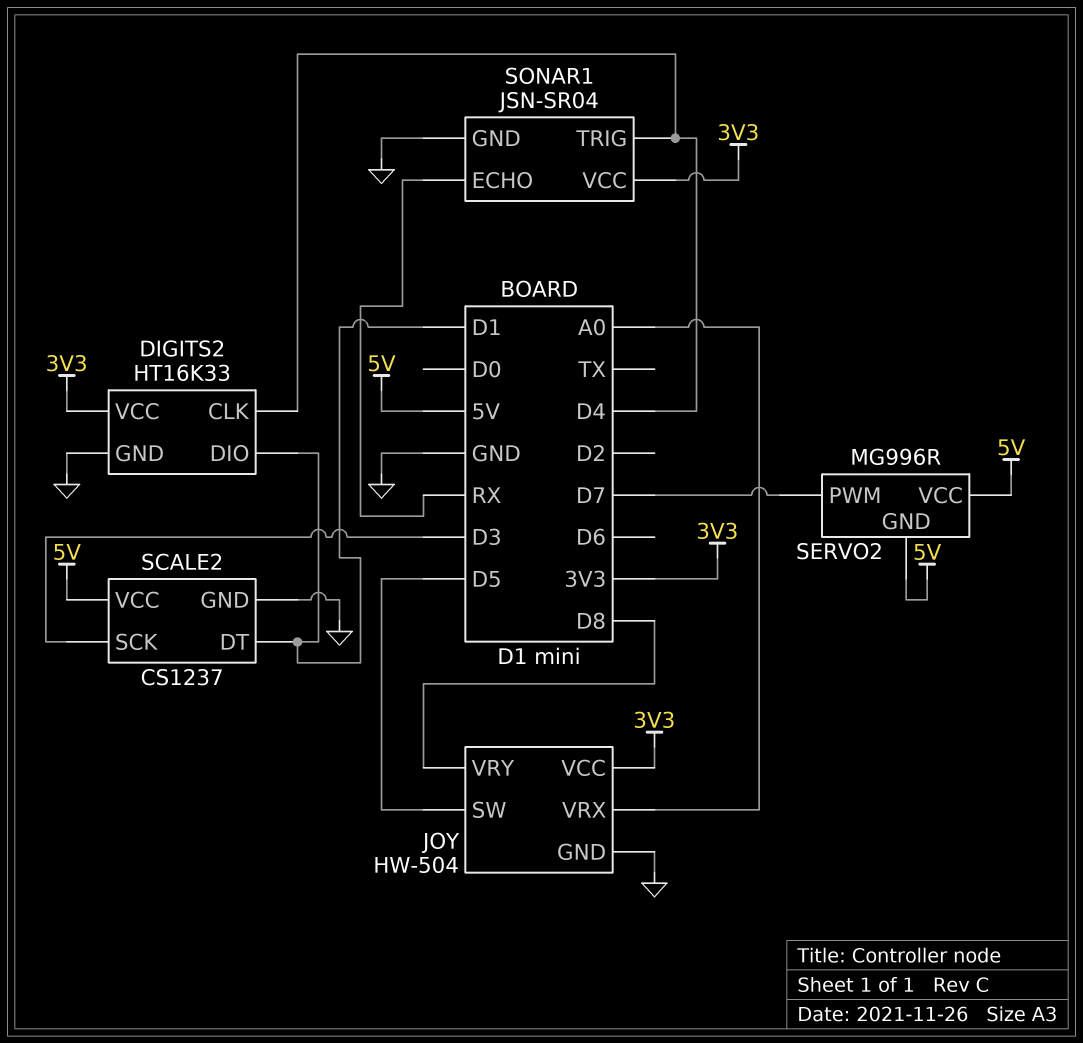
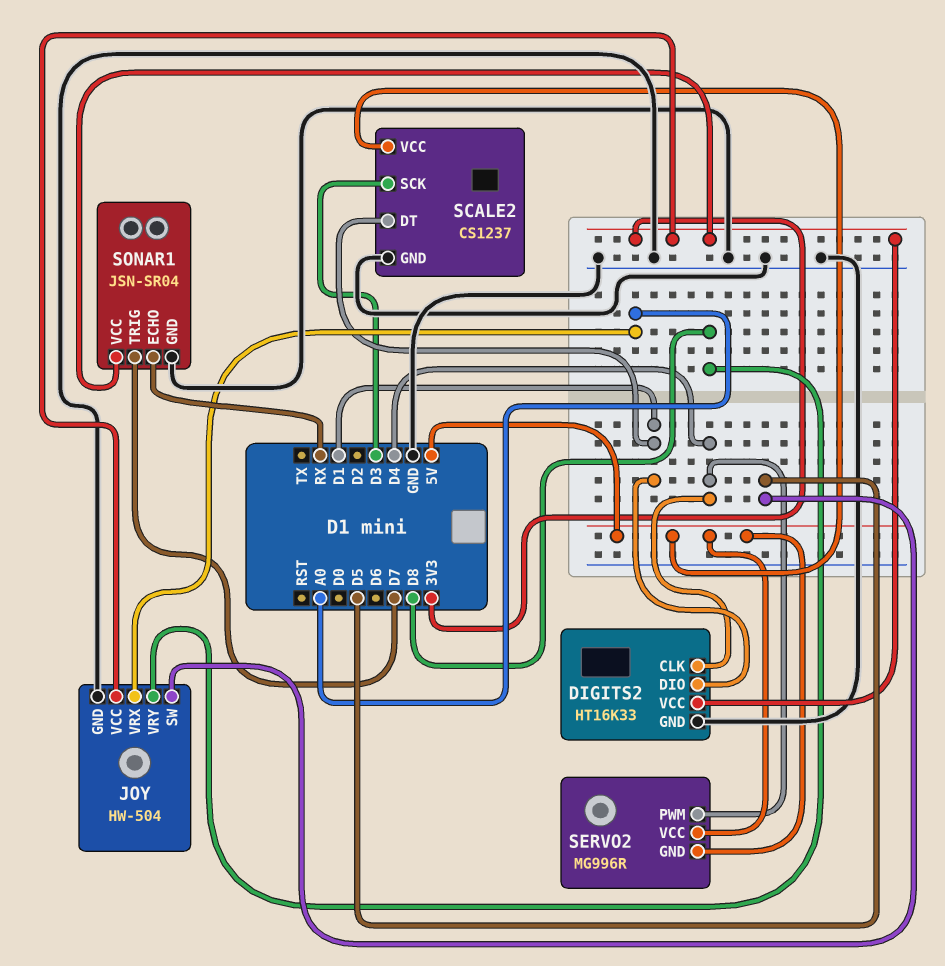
SERVO2 pin PWM: D7 -> D4
SONAR1 pin TRIG: D4 -> D7

